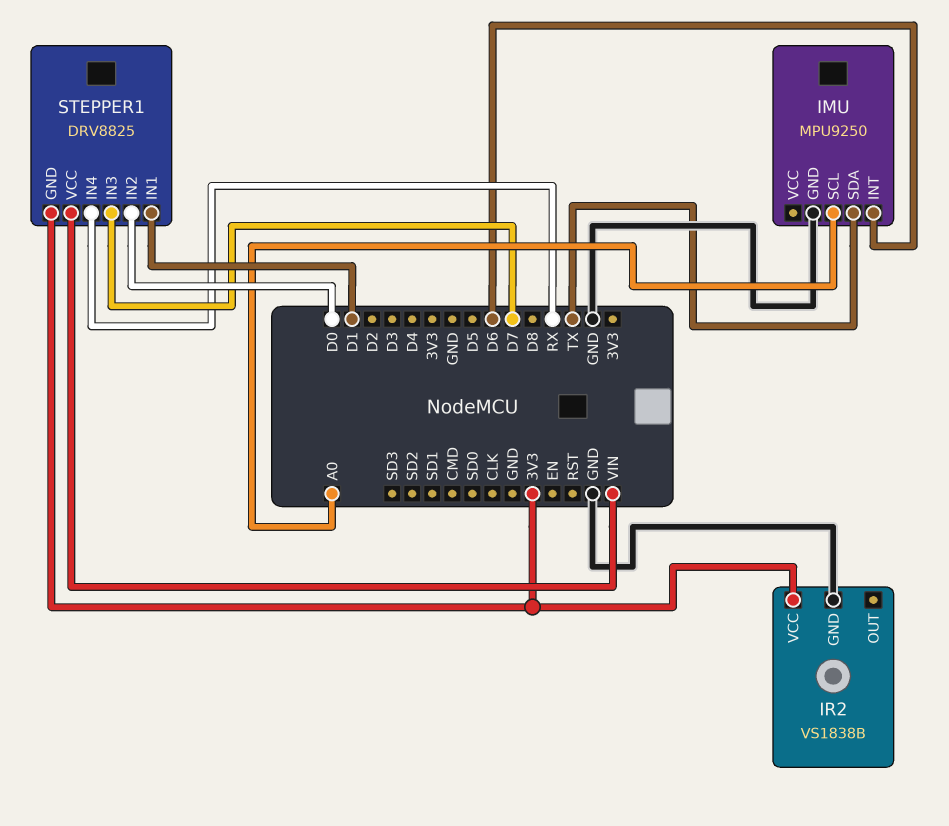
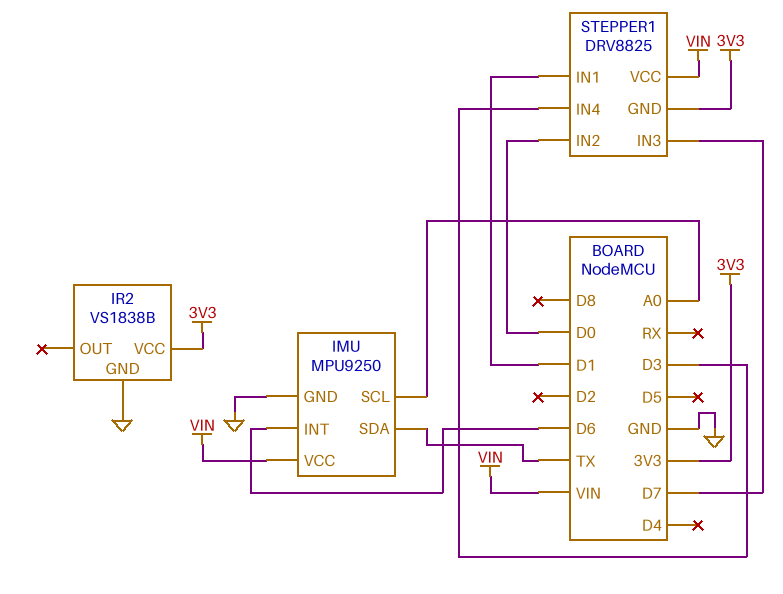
IMU pin VCC: none -> VIN
STEPPER1 pin IN4: RX -> D3

